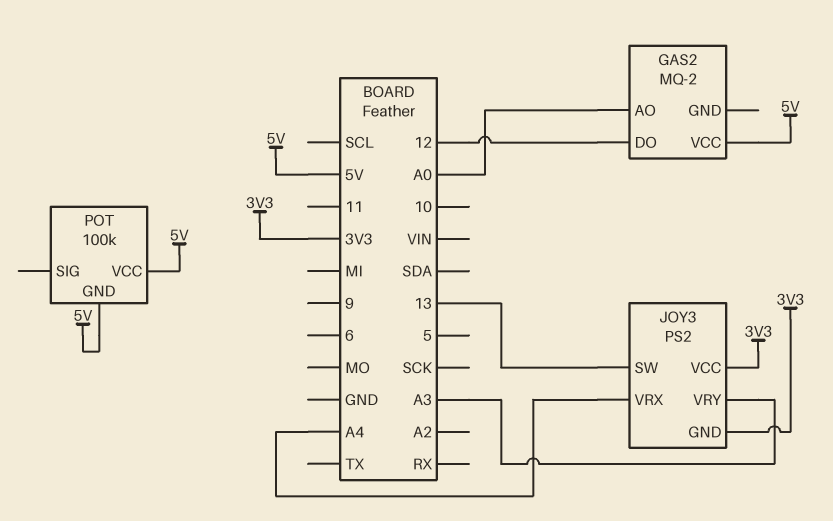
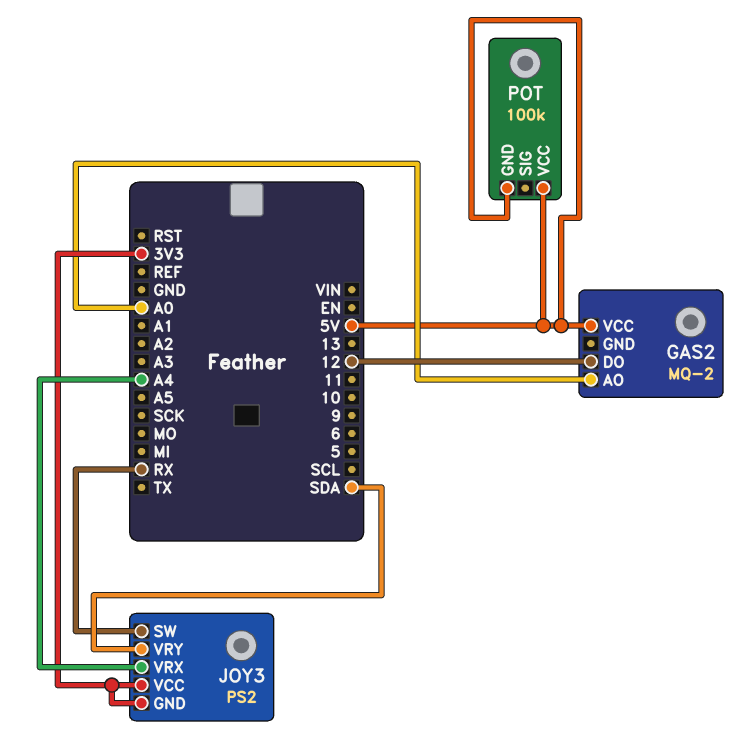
JOY3 pin SW: 13 -> RX
JOY3 pin VRY: A3 -> SDA

